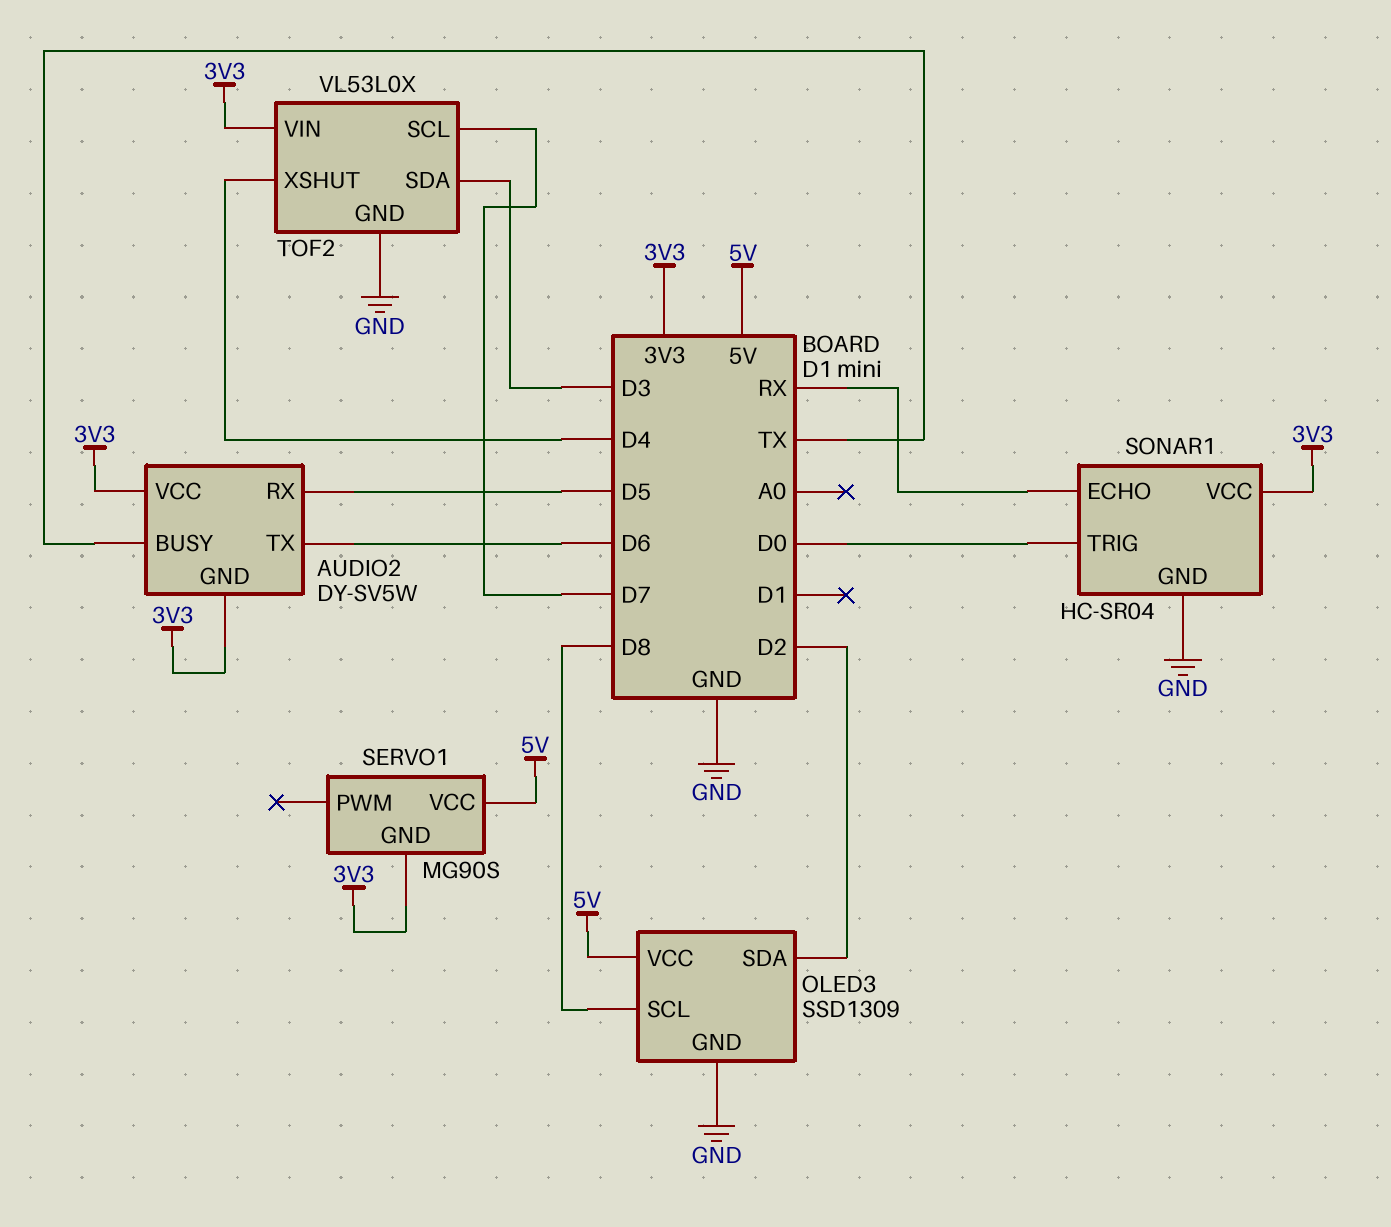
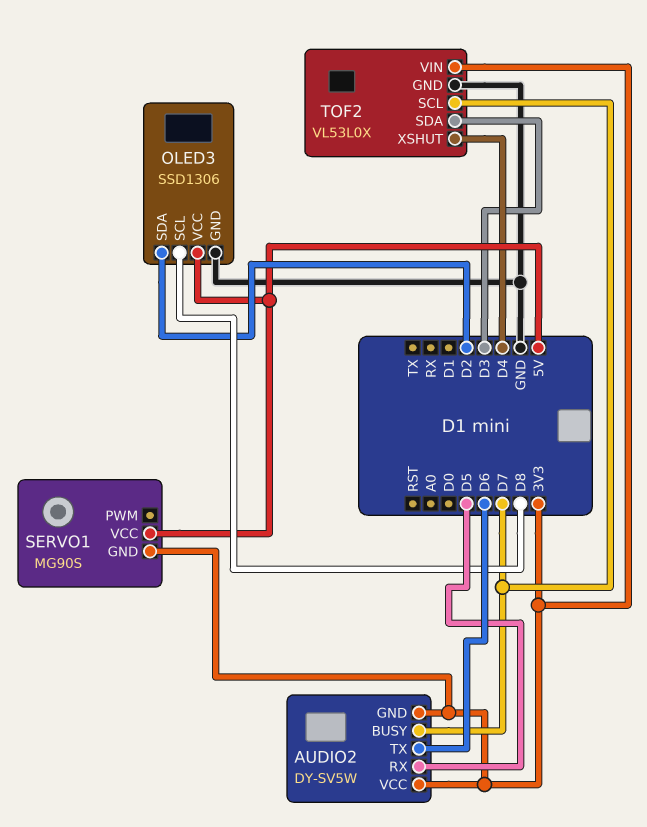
AUDIO2 pin BUSY: TX -> D7
OLED3: SSD1309 -> SSD1306
SONAR1: HC-SR04 -> none
SONAR1 pin ECHO: RX -> none
SONAR1 pin GND: GND -> none
SONAR1 pin TRIG: D0 -> none
SONAR1 pin VCC: 3V3 -> none

